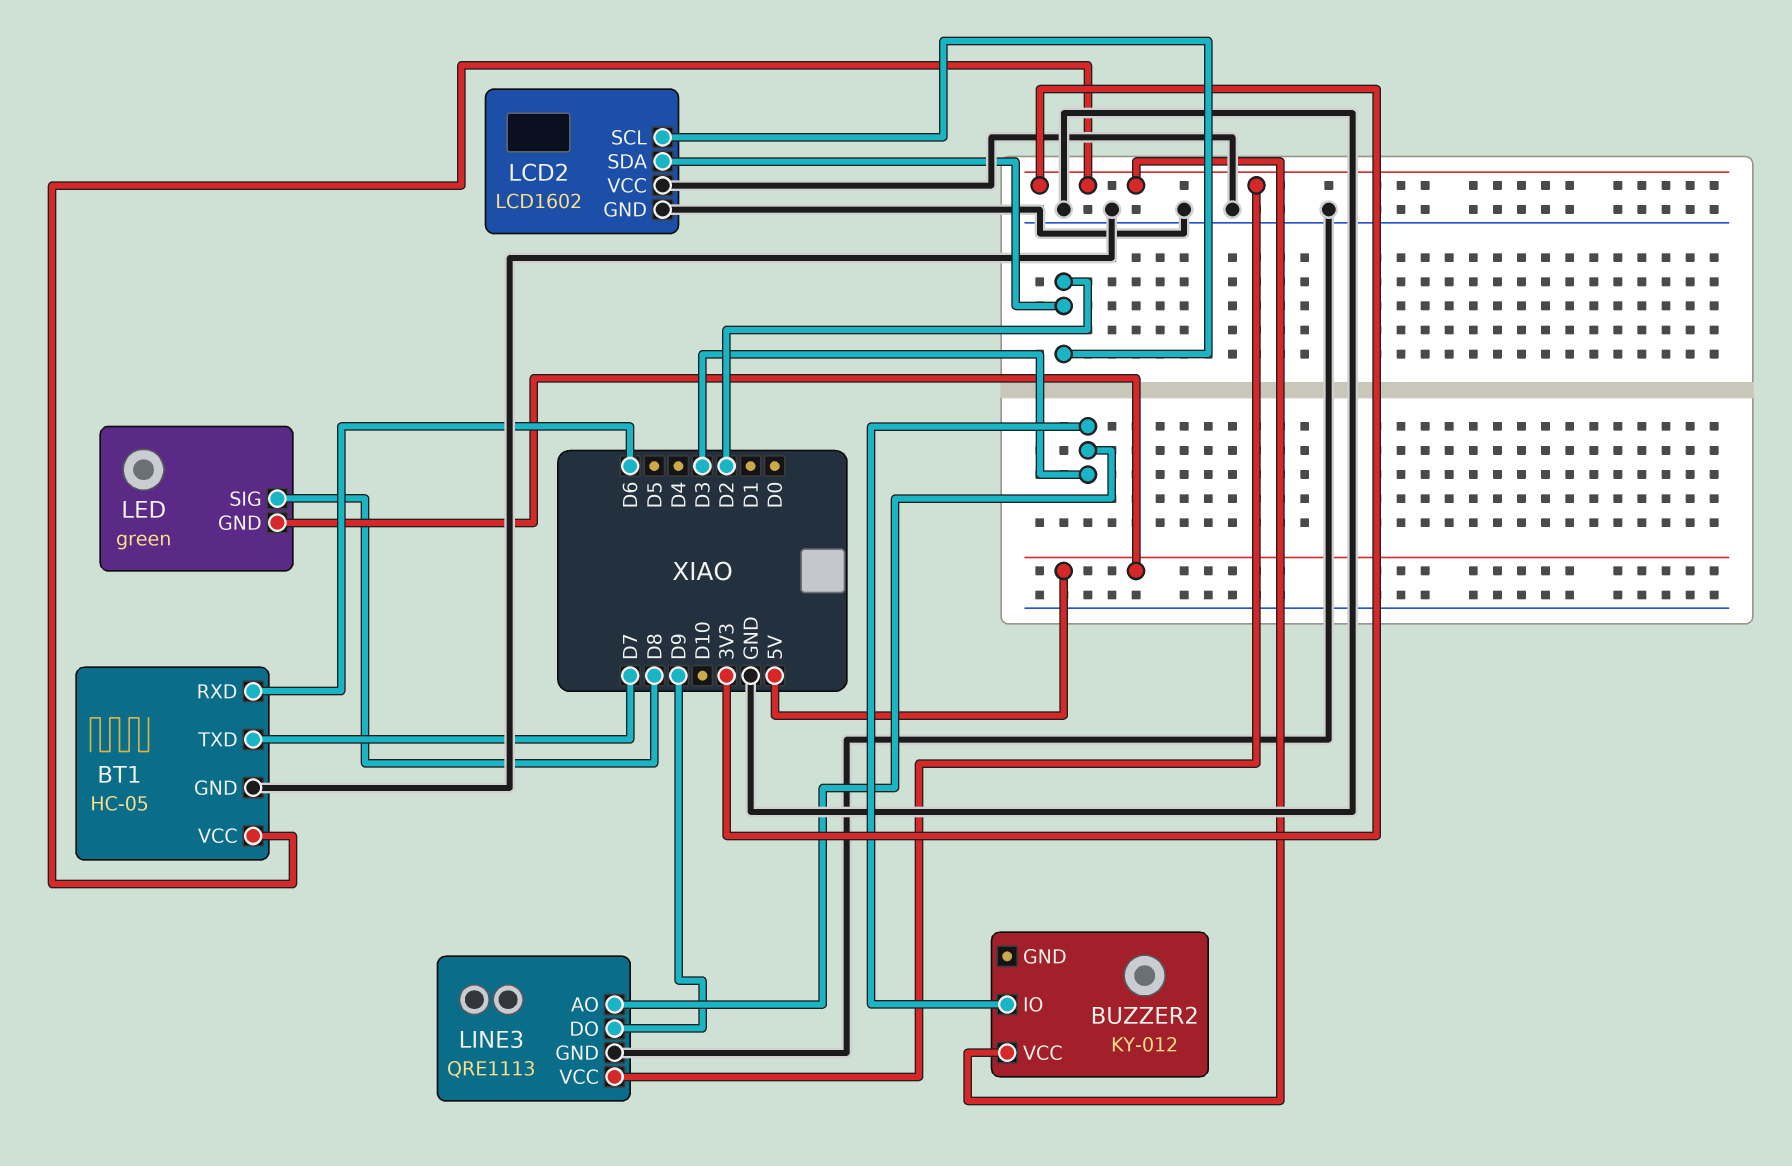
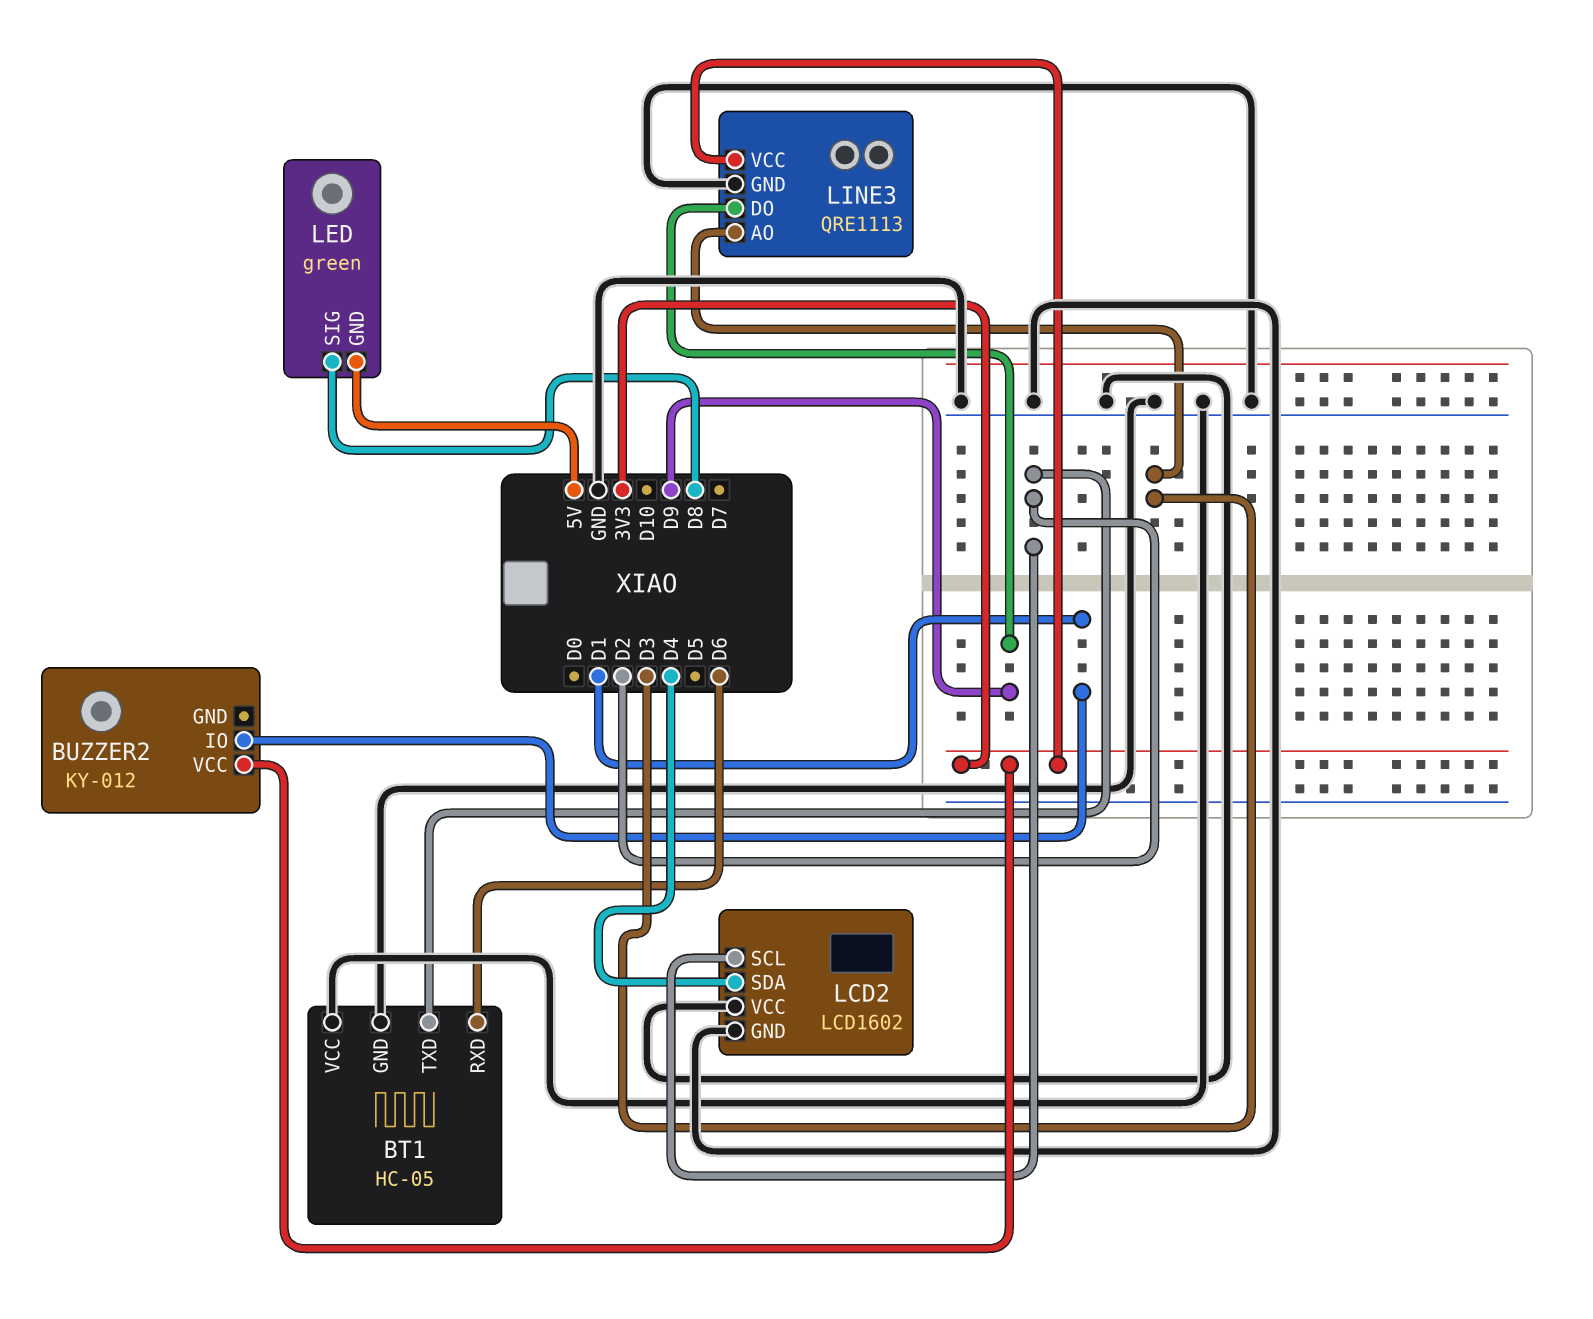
BT1 pin TXD: D7 -> D2
BT1 pin VCC: 3V3 -> GND
BUZZER2 pin IO: D3 -> D1
LCD2 pin SDA: D2 -> D4

